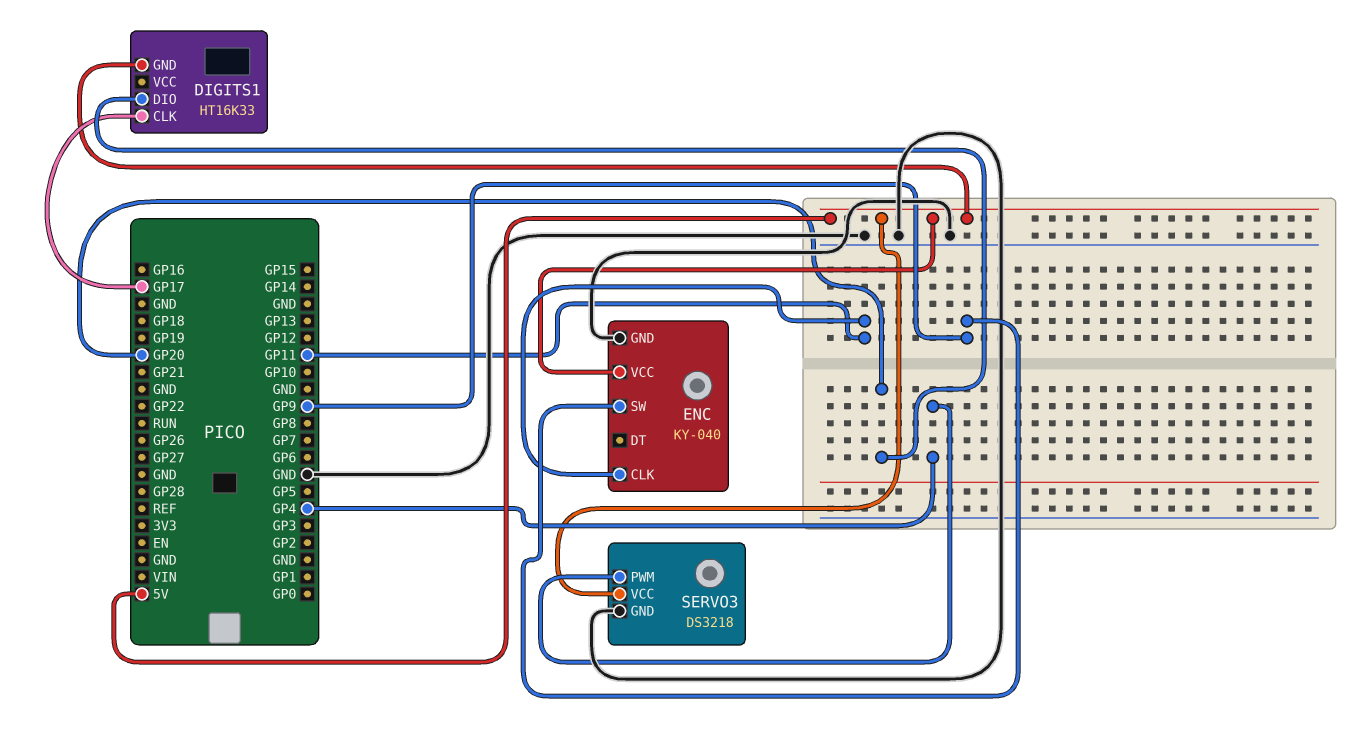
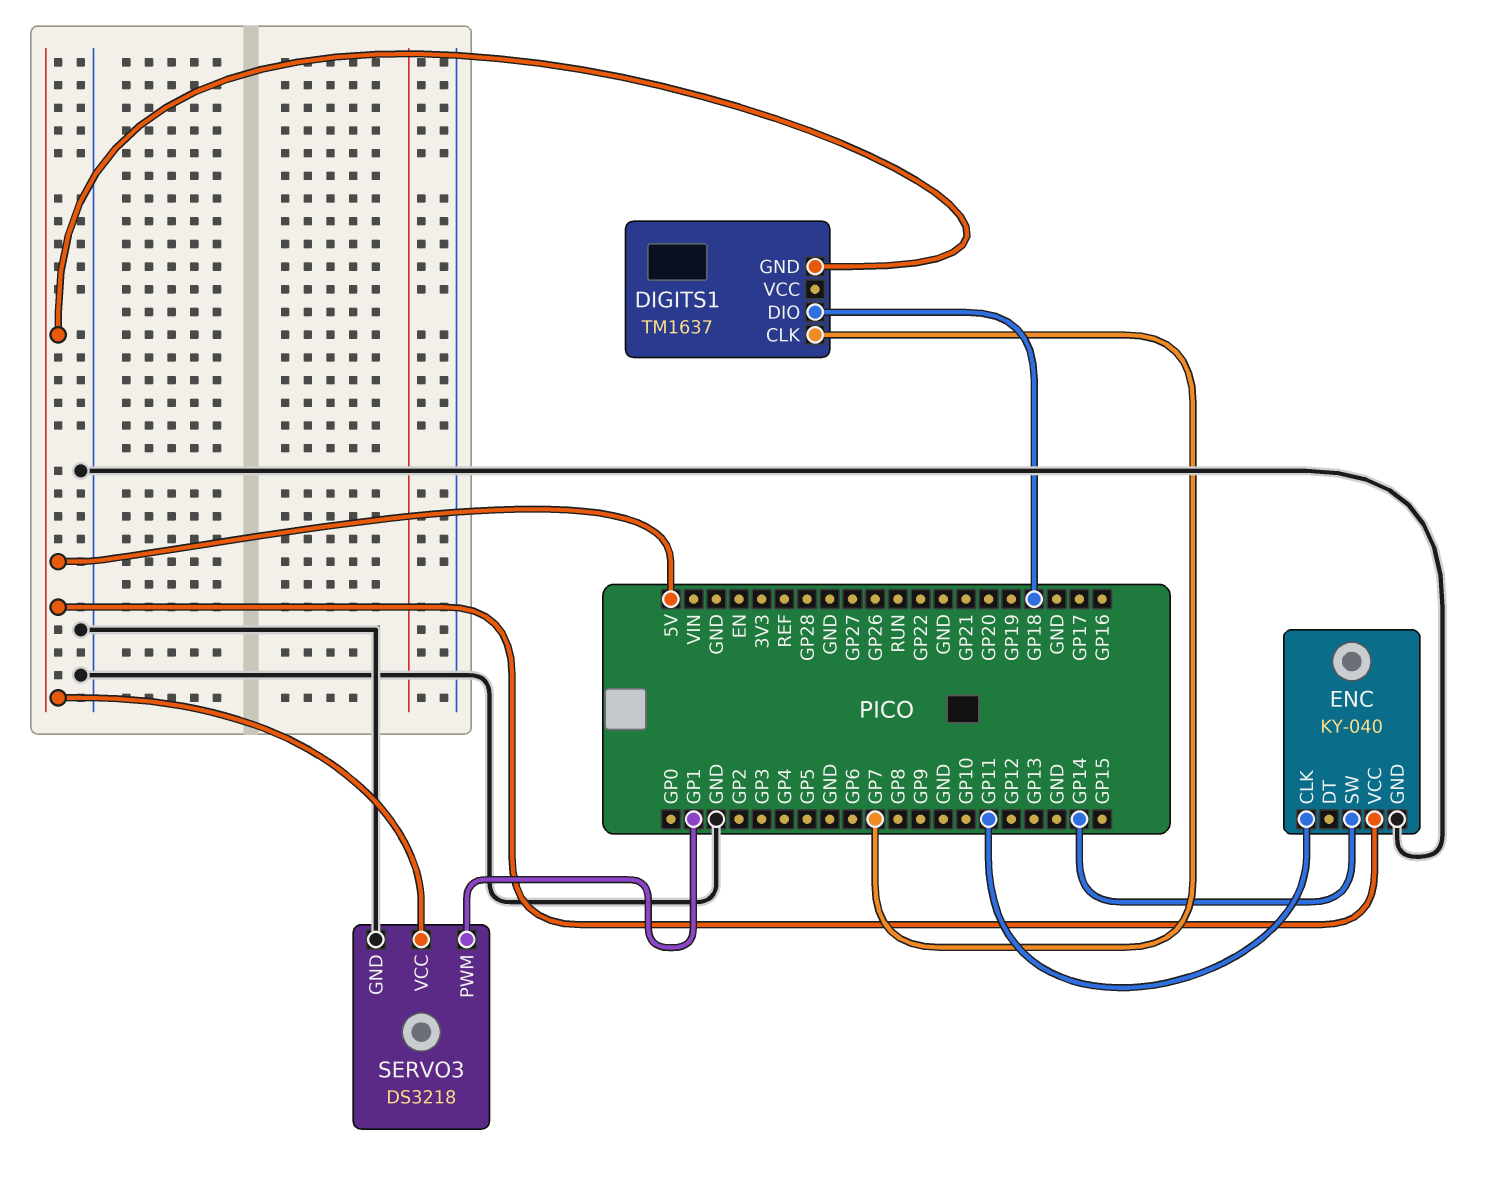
DIGITS1: HT16K33 -> TM1637
DIGITS1 pin CLK: GP17 -> GP7
DIGITS1 pin DIO: GP20 -> GP18
ENC pin SW: GP9 -> GP14
SERVO3 pin PWM: GP4 -> GP1

